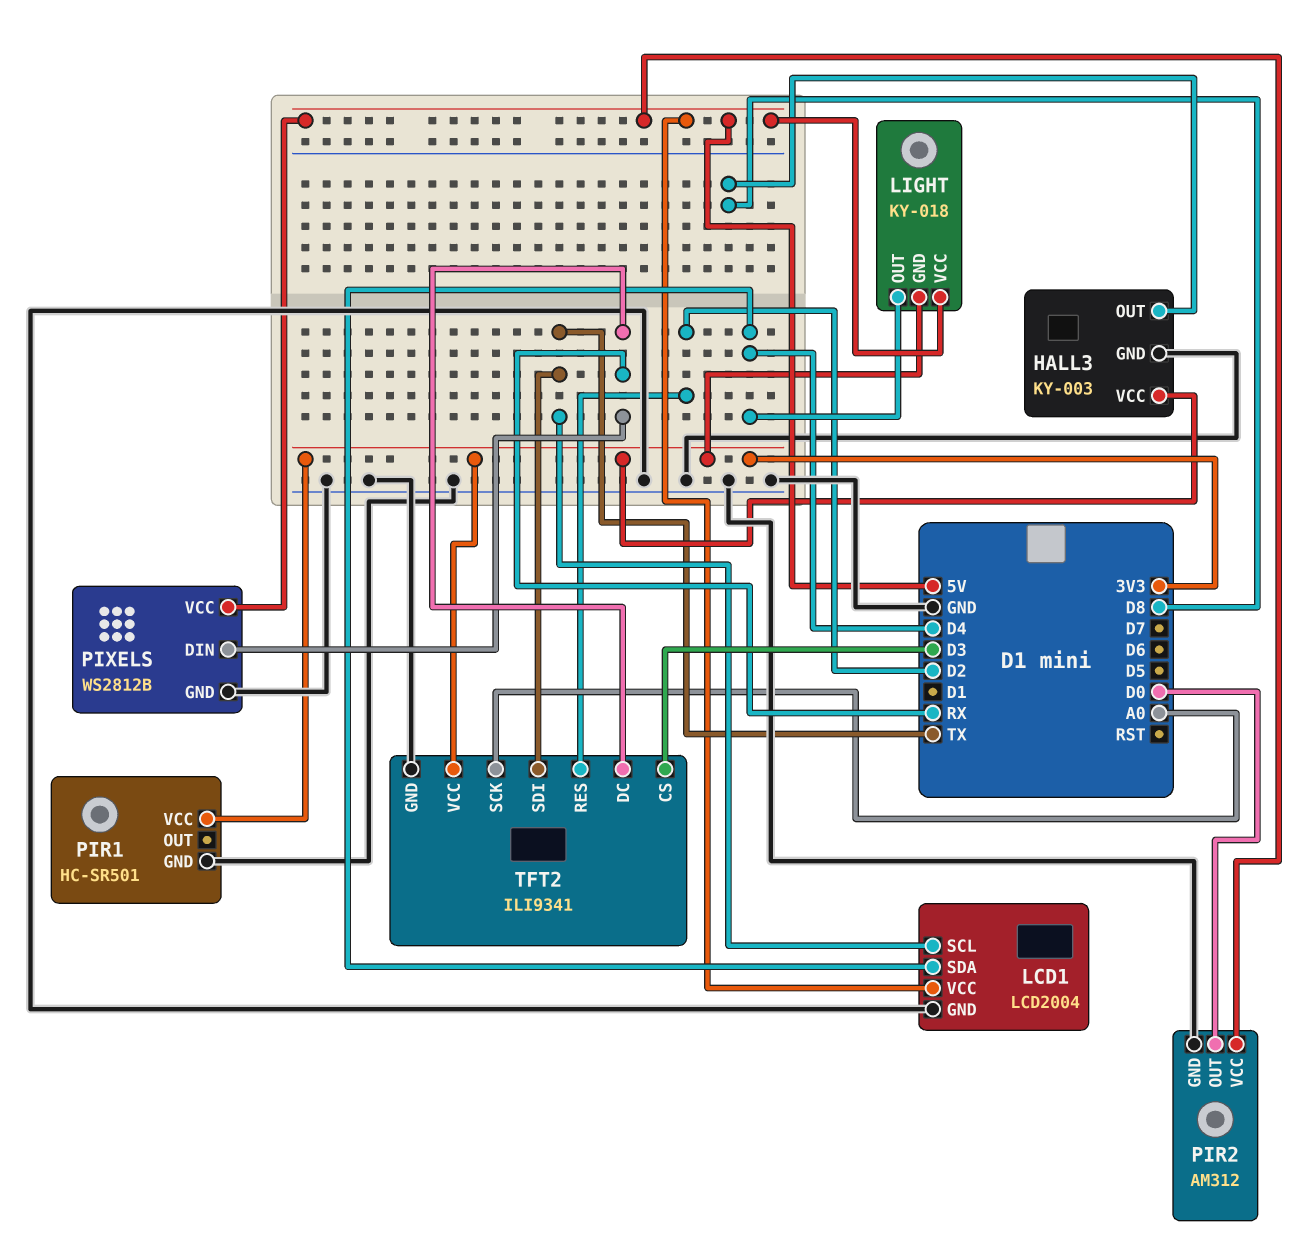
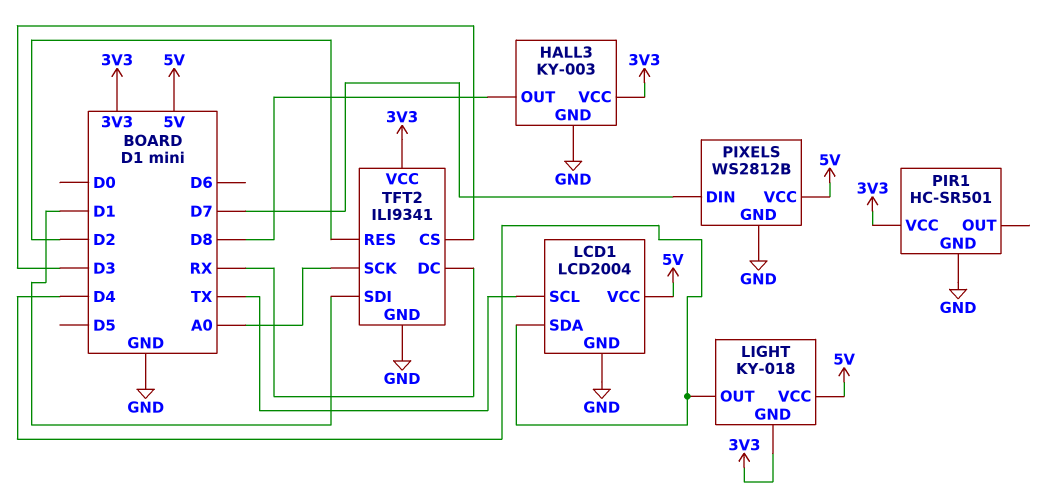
PIR2: AM312 -> none
PIR2 pin GND: GND -> none
PIR2 pin OUT: D0 -> none
PIR2 pin VCC: 5V -> none
PIXELS pin DIN: RX -> D7
TFT2 pin SDI: TX -> D1

